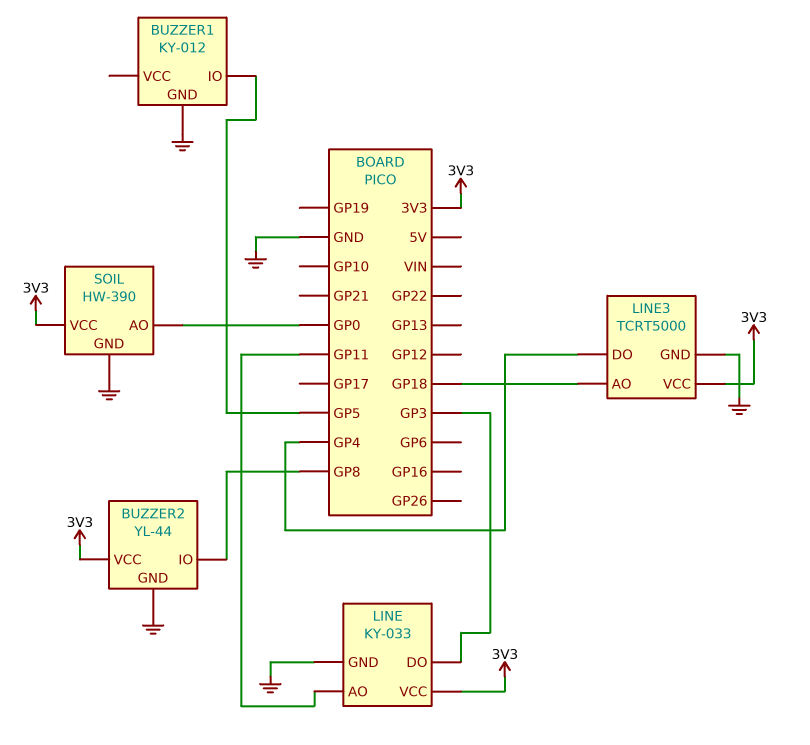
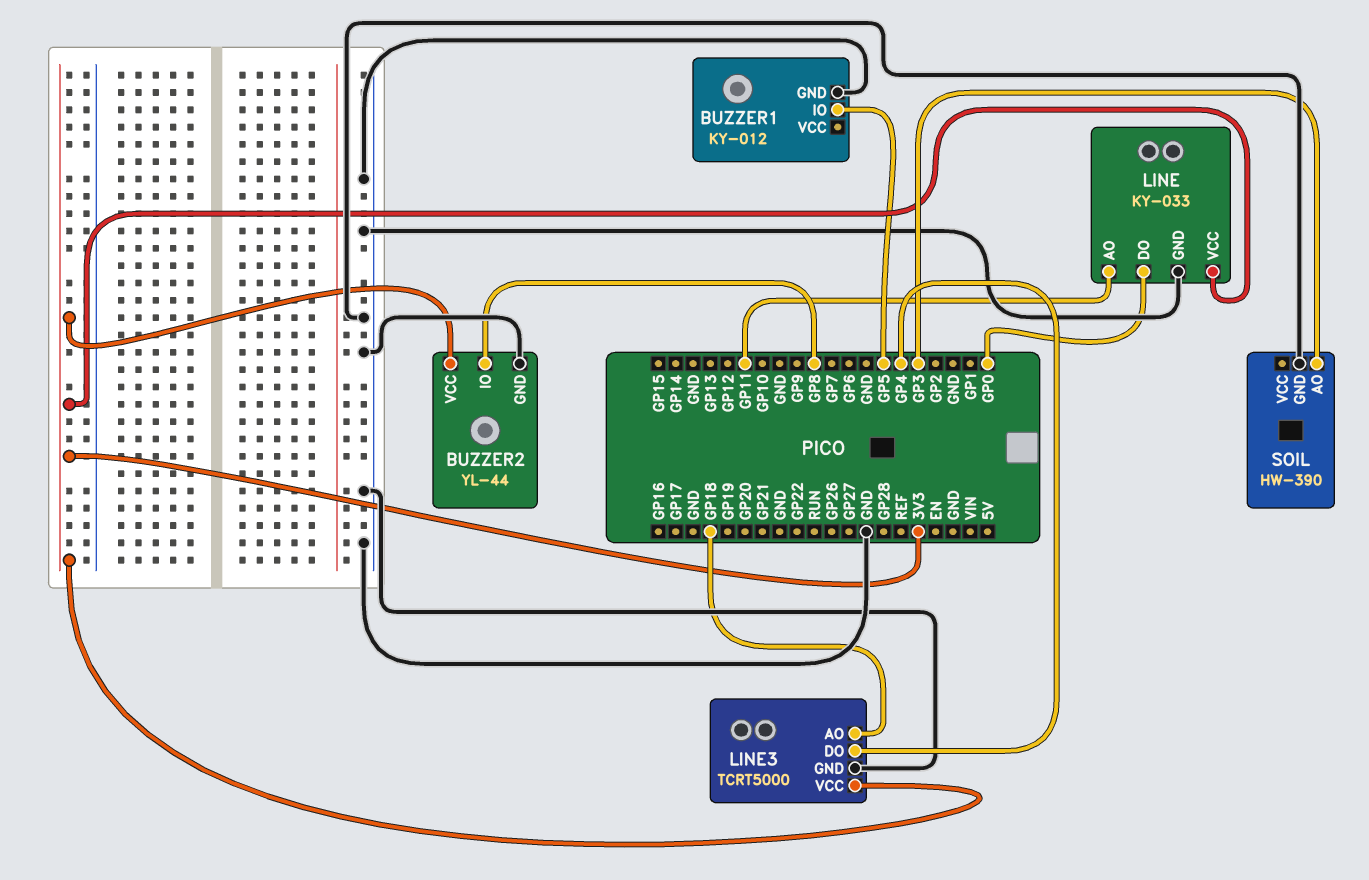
LINE pin DO: GP3 -> GP0
SOIL pin AO: GP0 -> GP3
SOIL pin VCC: 3V3 -> none

